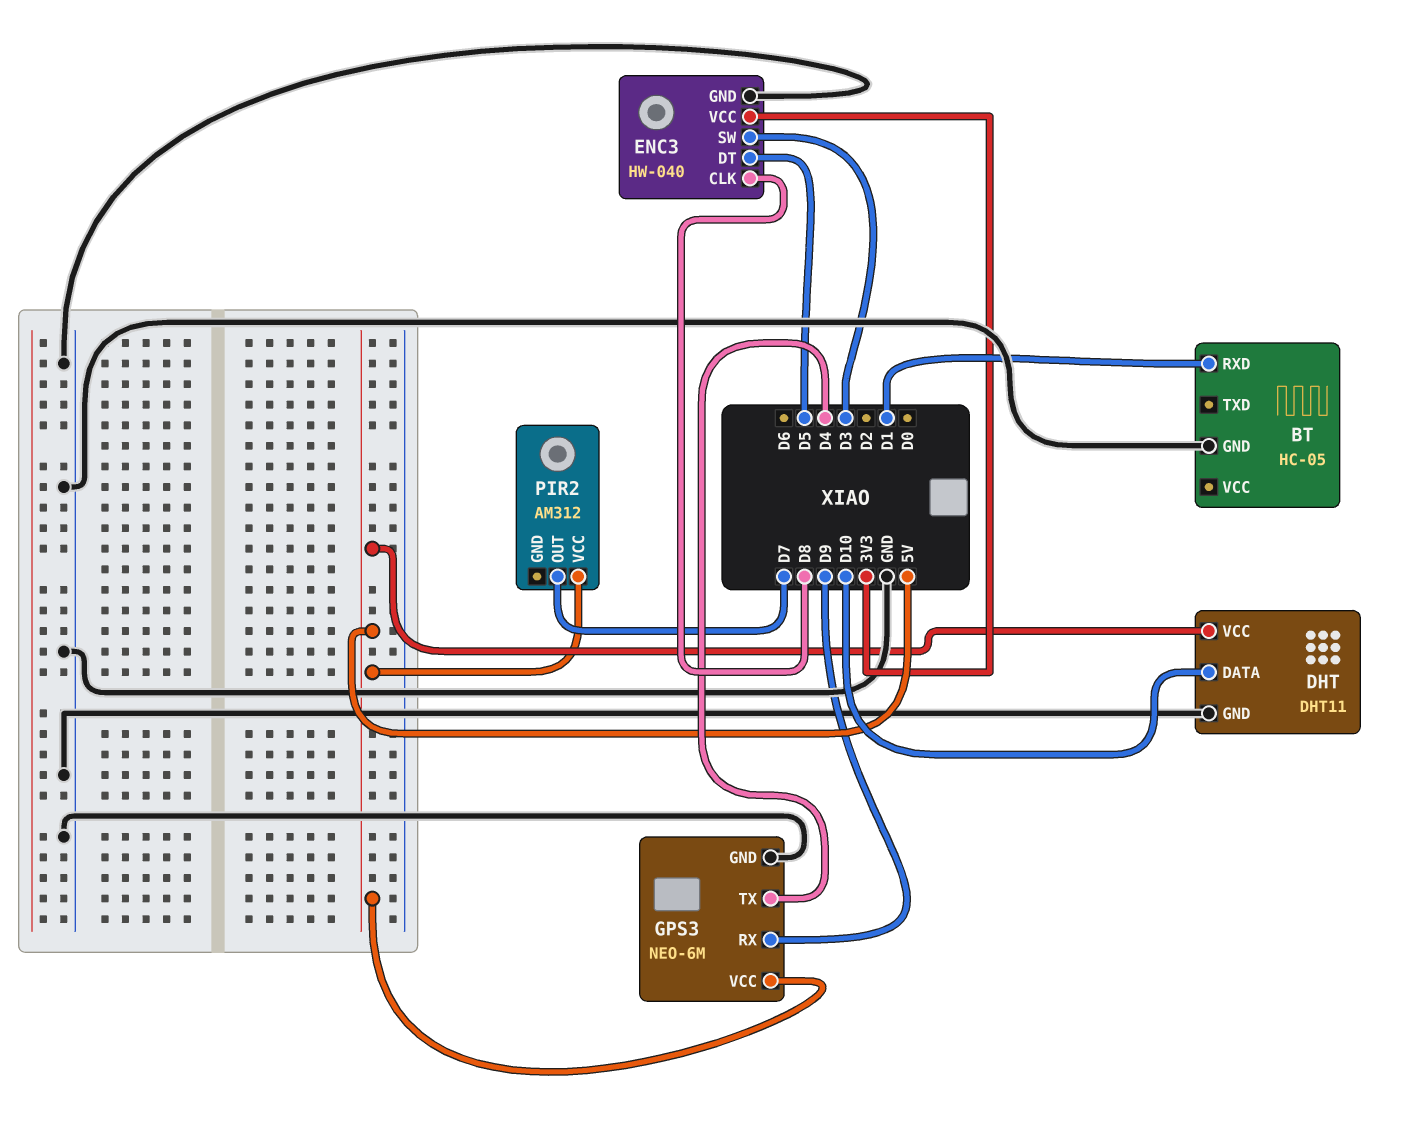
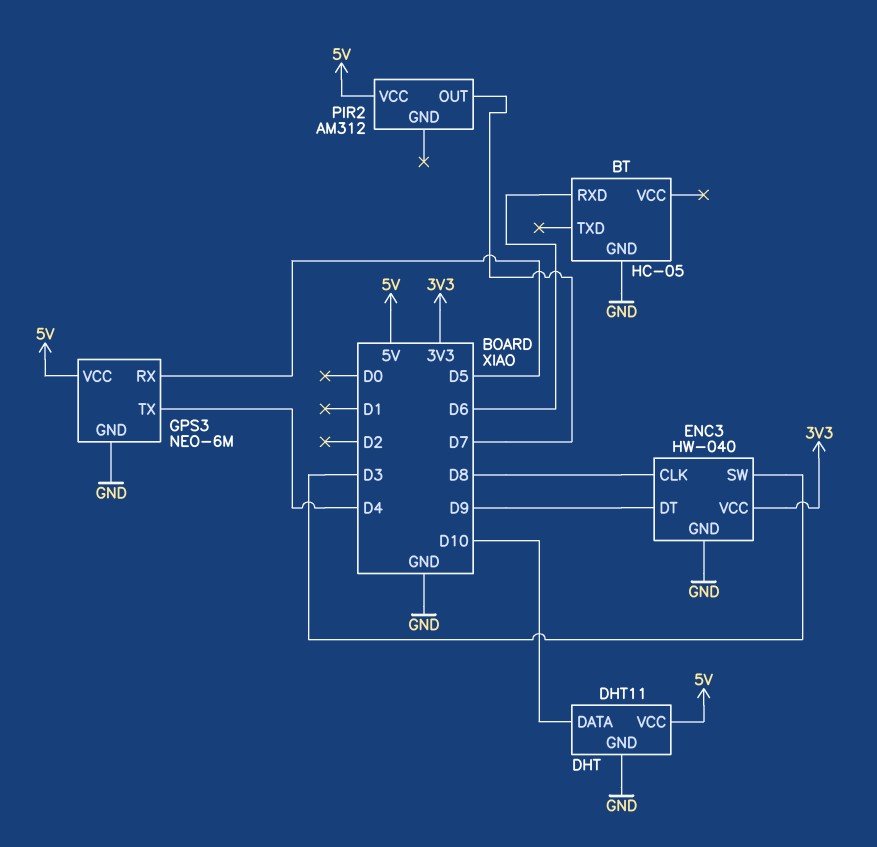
BT pin RXD: D1 -> D6
ENC3 pin DT: D5 -> D9
GPS3 pin RX: D9 -> D5

